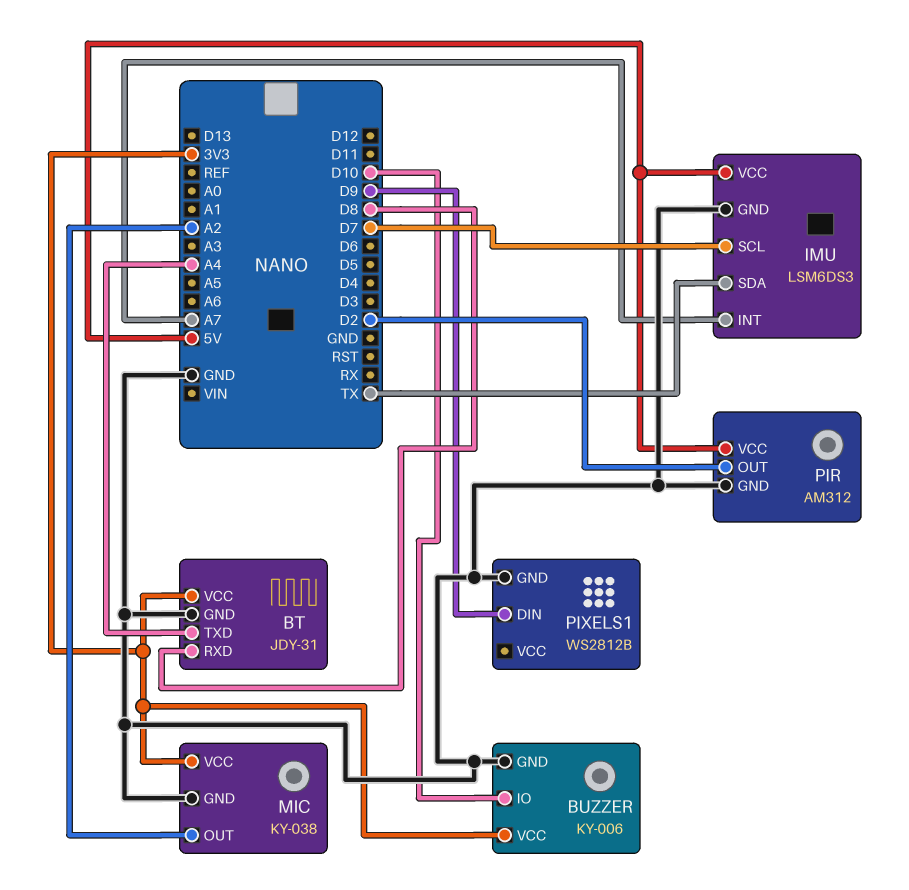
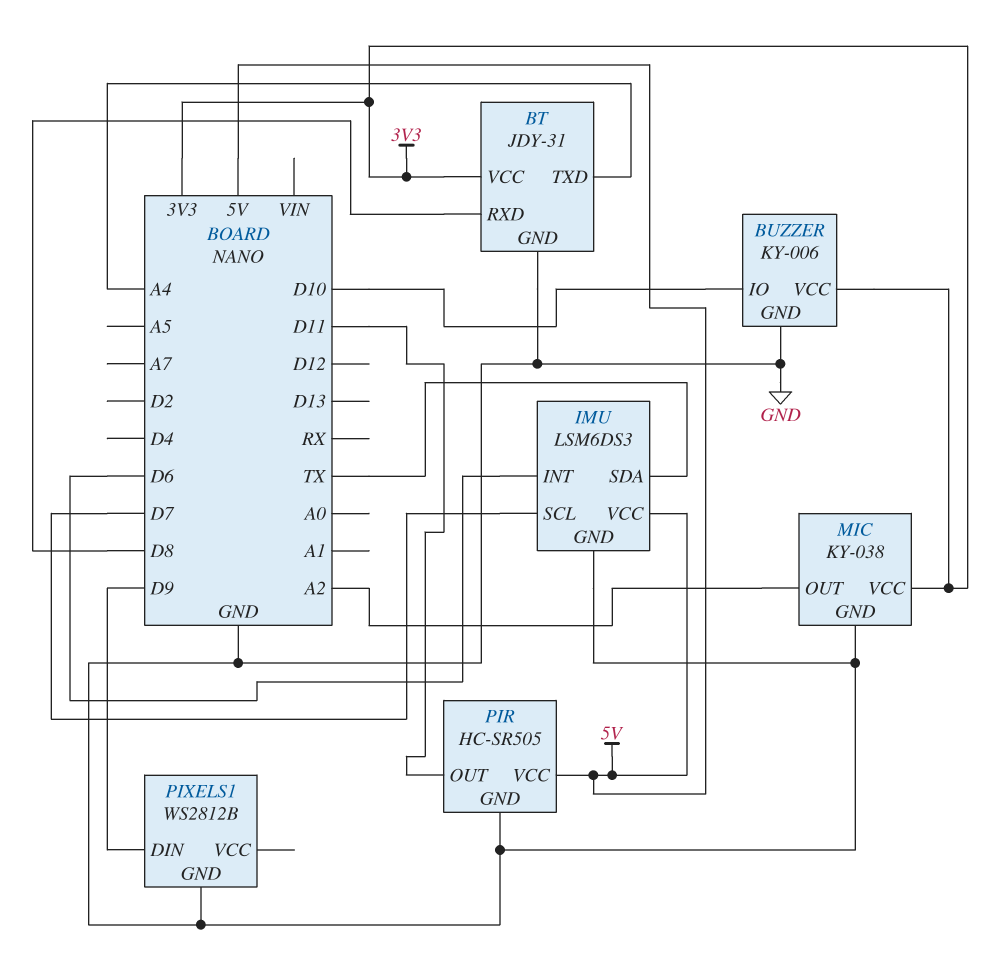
IMU pin INT: A7 -> D6
PIR: AM312 -> HC-SR505
PIR pin OUT: D2 -> D11

